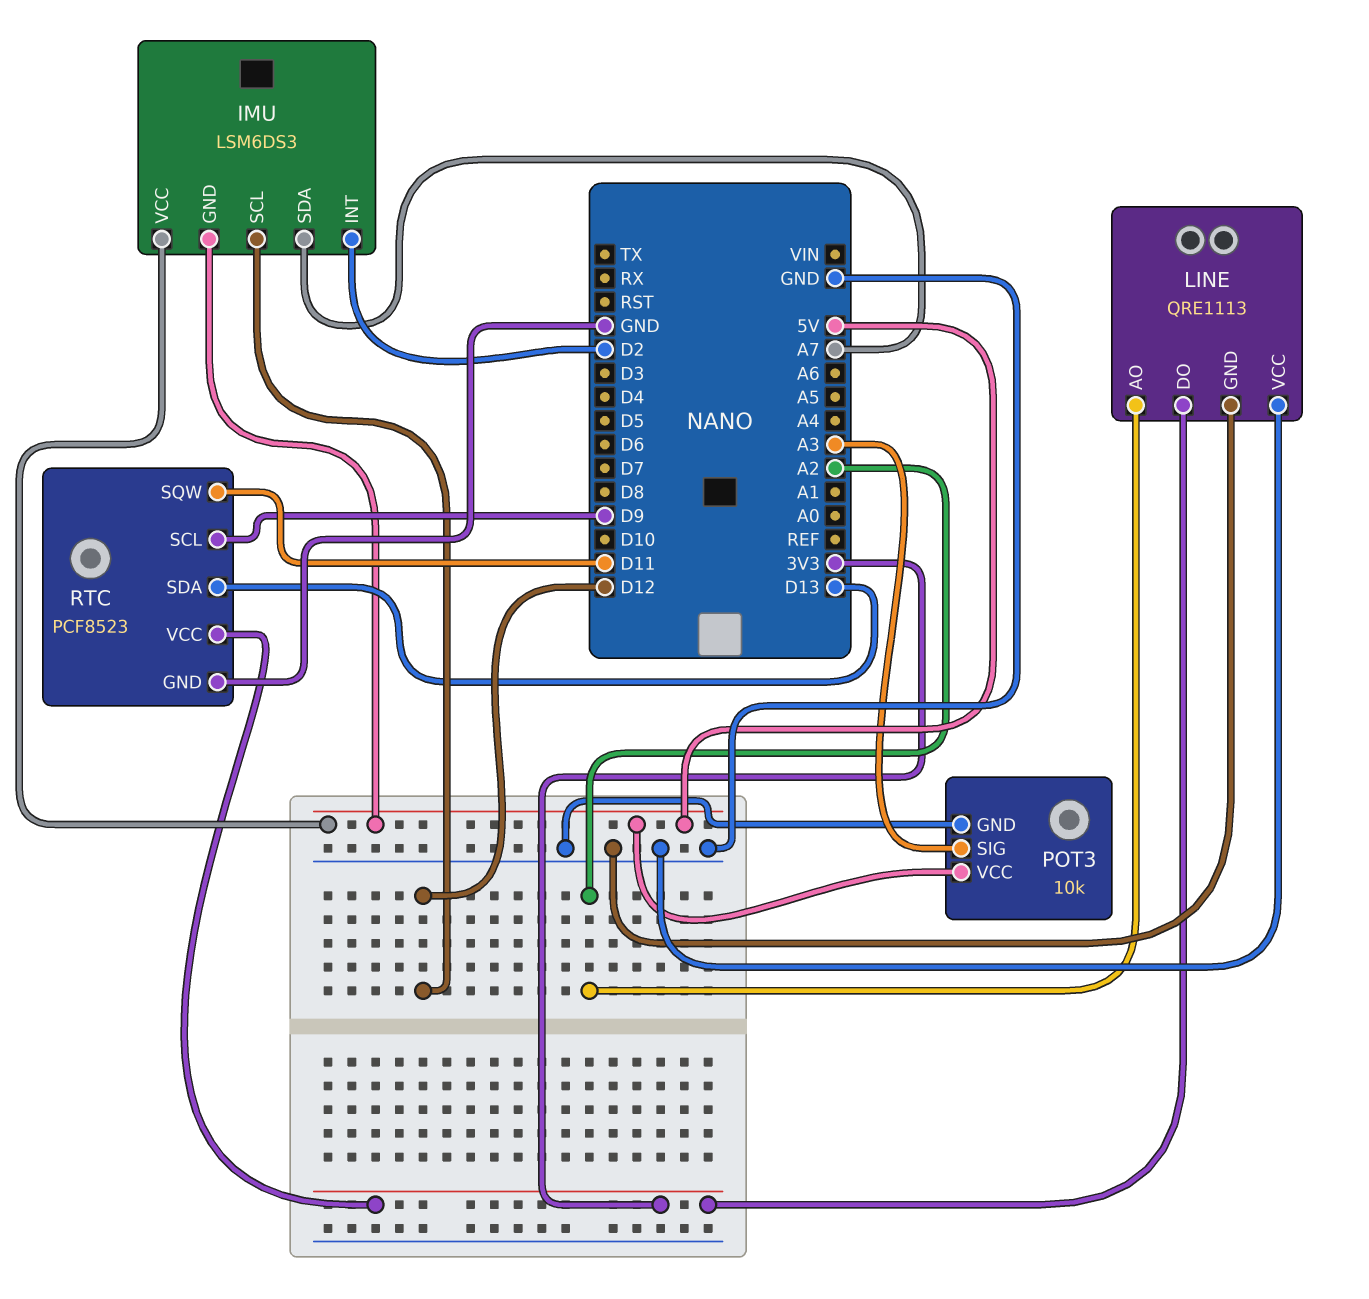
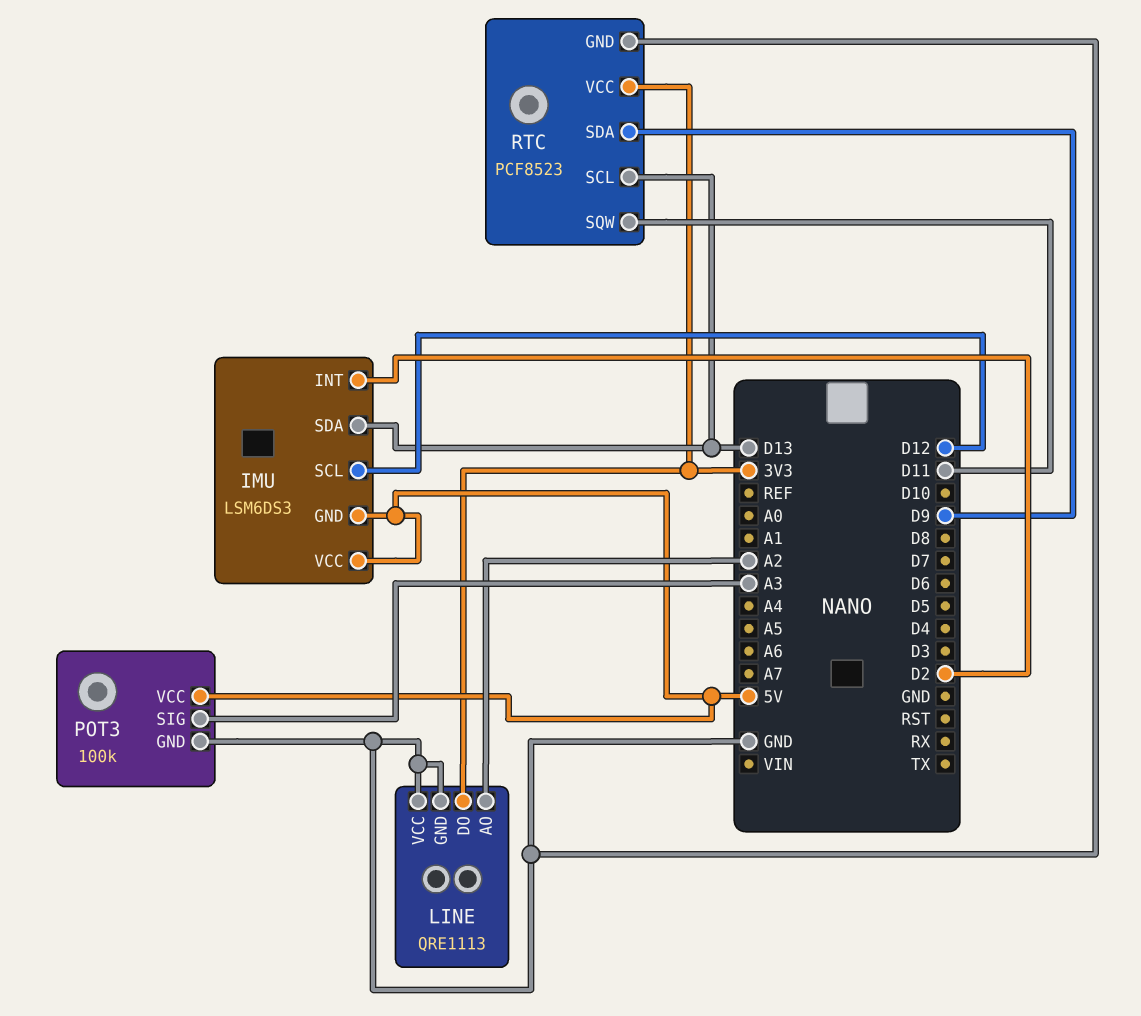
IMU pin SDA: A7 -> D13
POT3: 10k -> 100k
RTC pin SCL: D9 -> D13
RTC pin SDA: D13 -> D9

